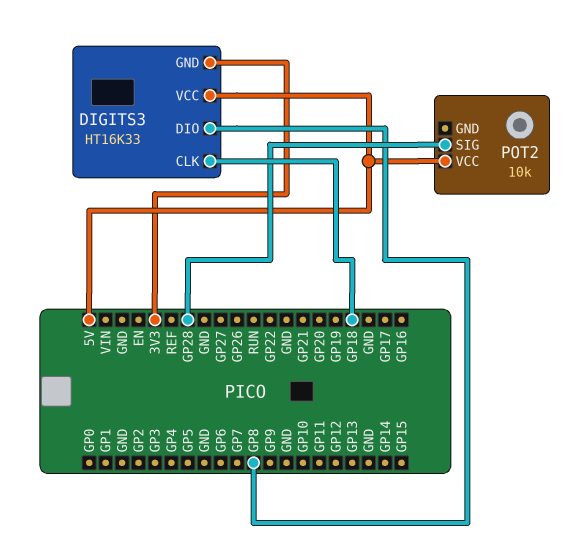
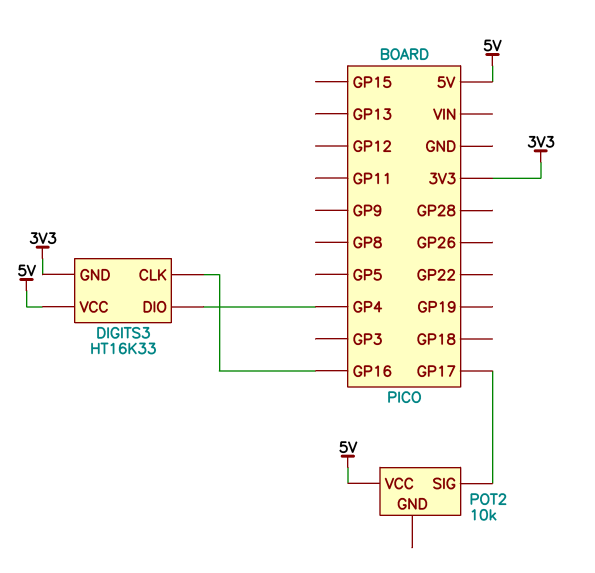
DIGITS3 pin CLK: GP18 -> GP16
DIGITS3 pin DIO: GP8 -> GP4
POT2 pin SIG: GP28 -> GP17

